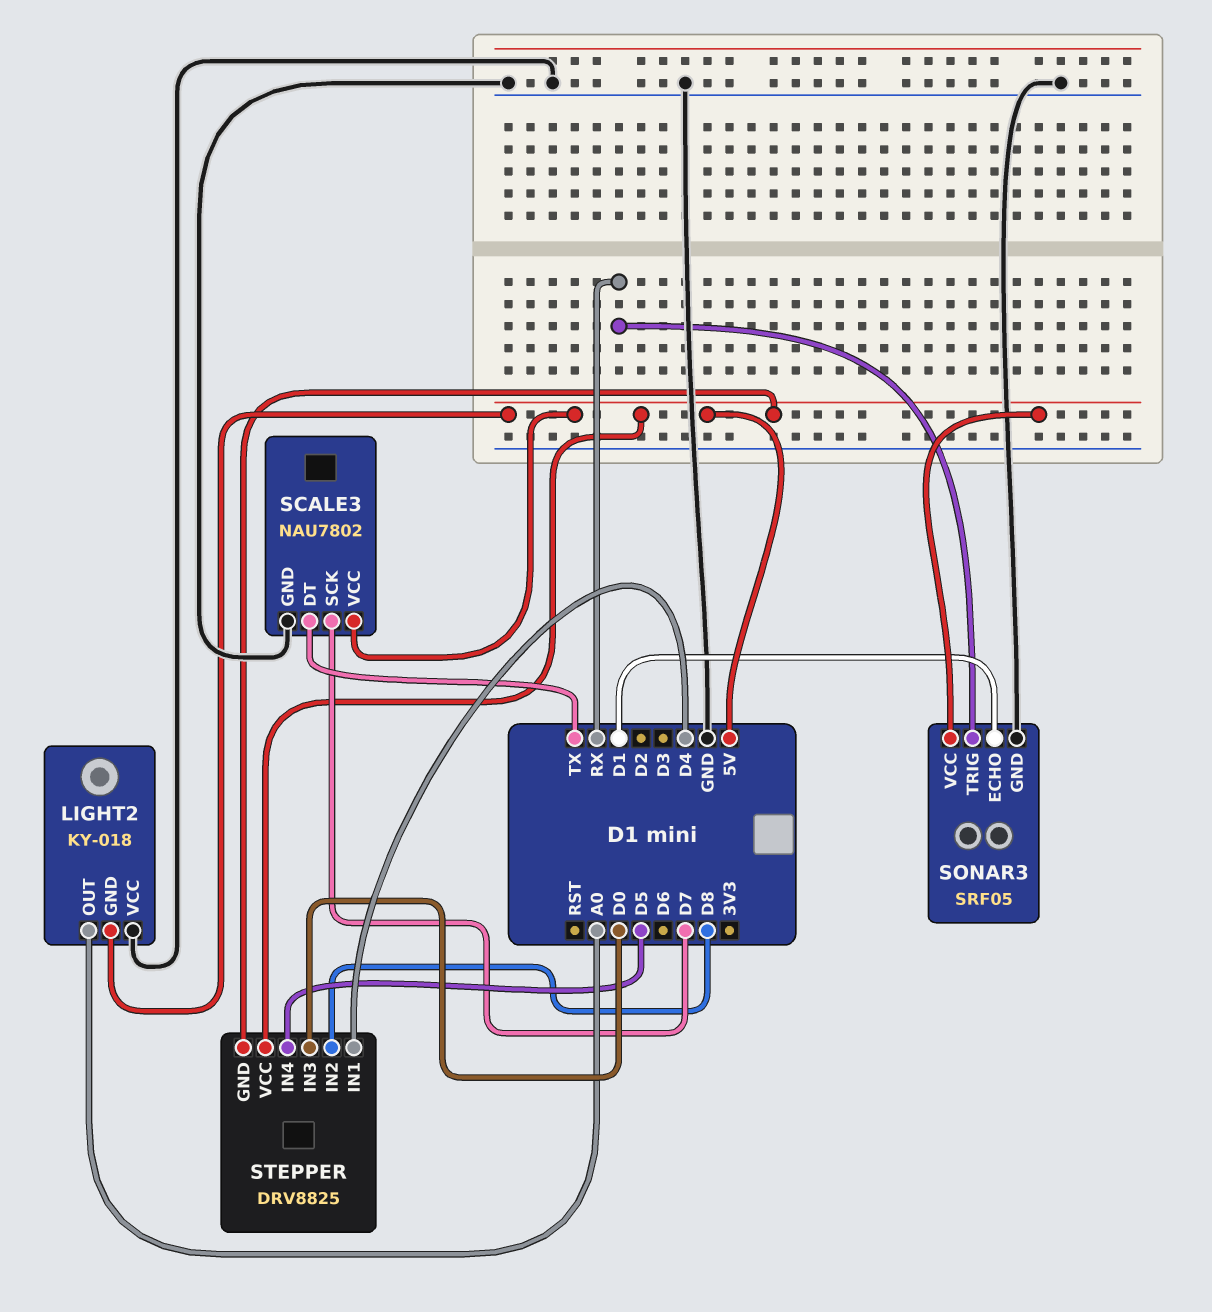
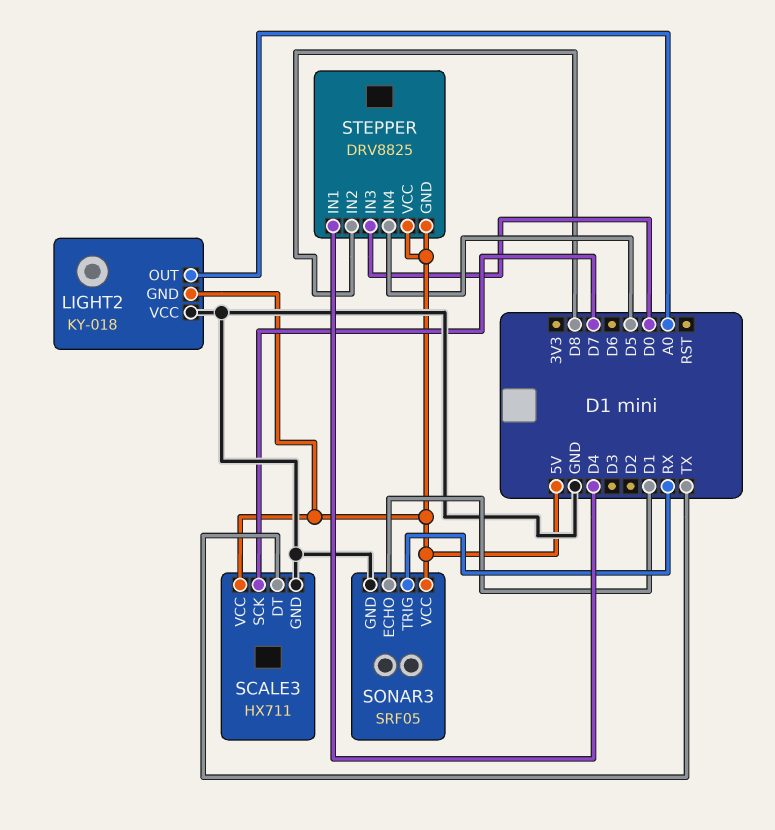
SCALE3: NAU7802 -> HX711

